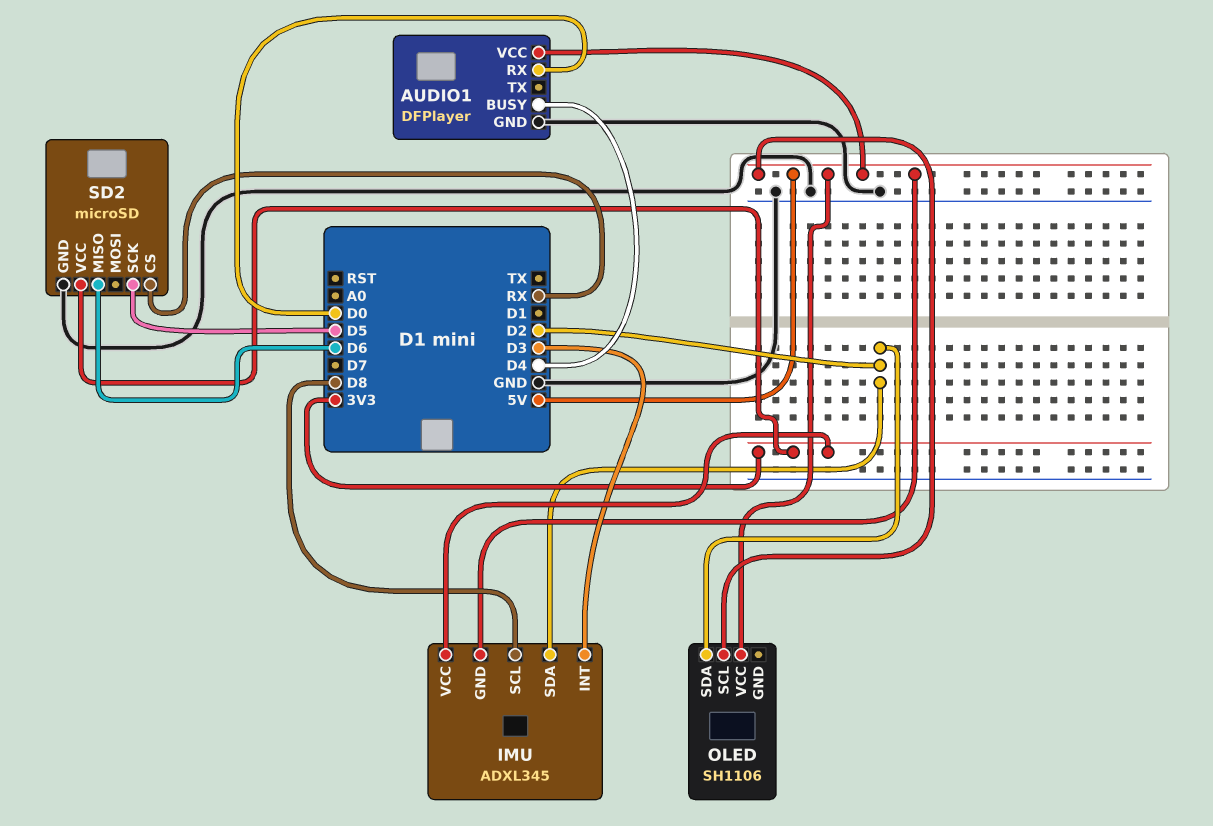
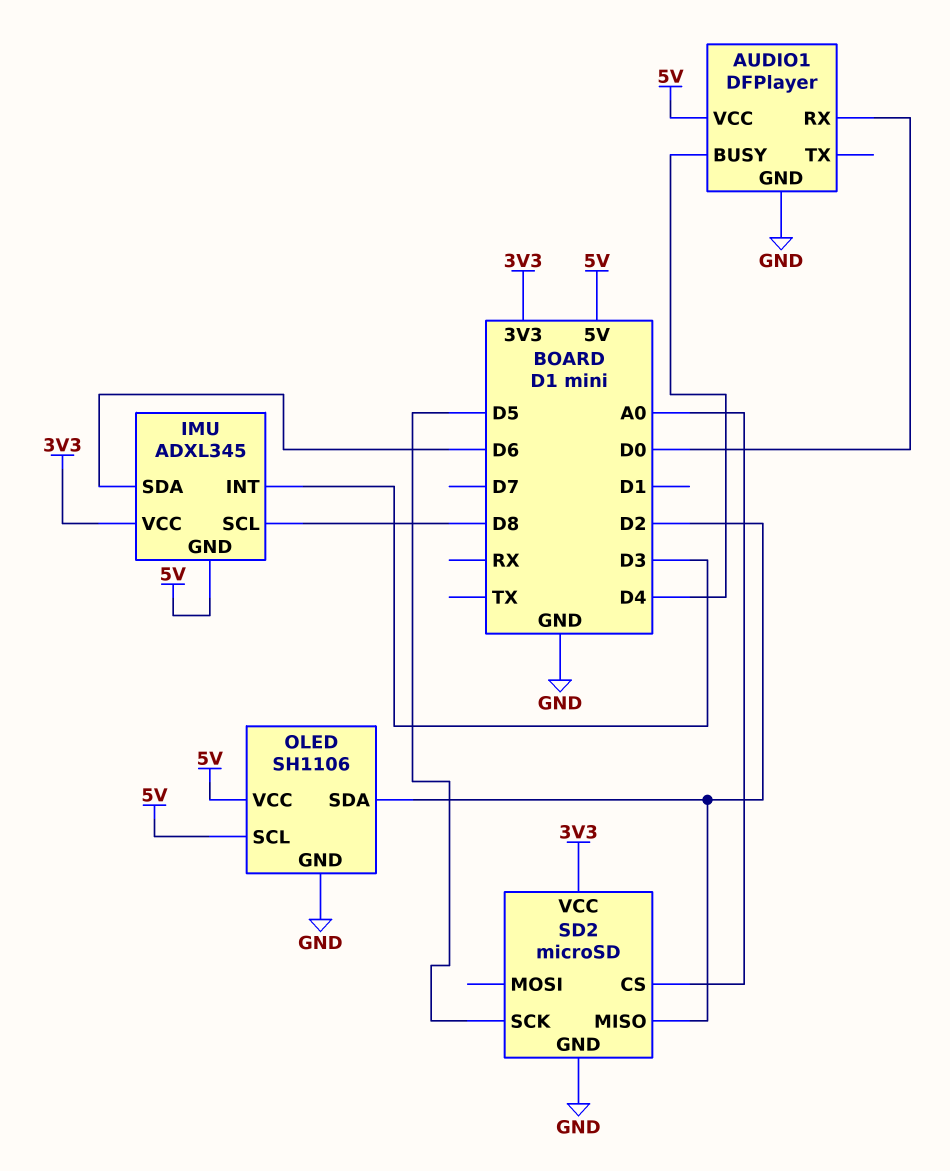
IMU pin SDA: D2 -> D6
OLED pin GND: none -> GND
SD2 pin CS: RX -> A0
SD2 pin MISO: D6 -> D2

